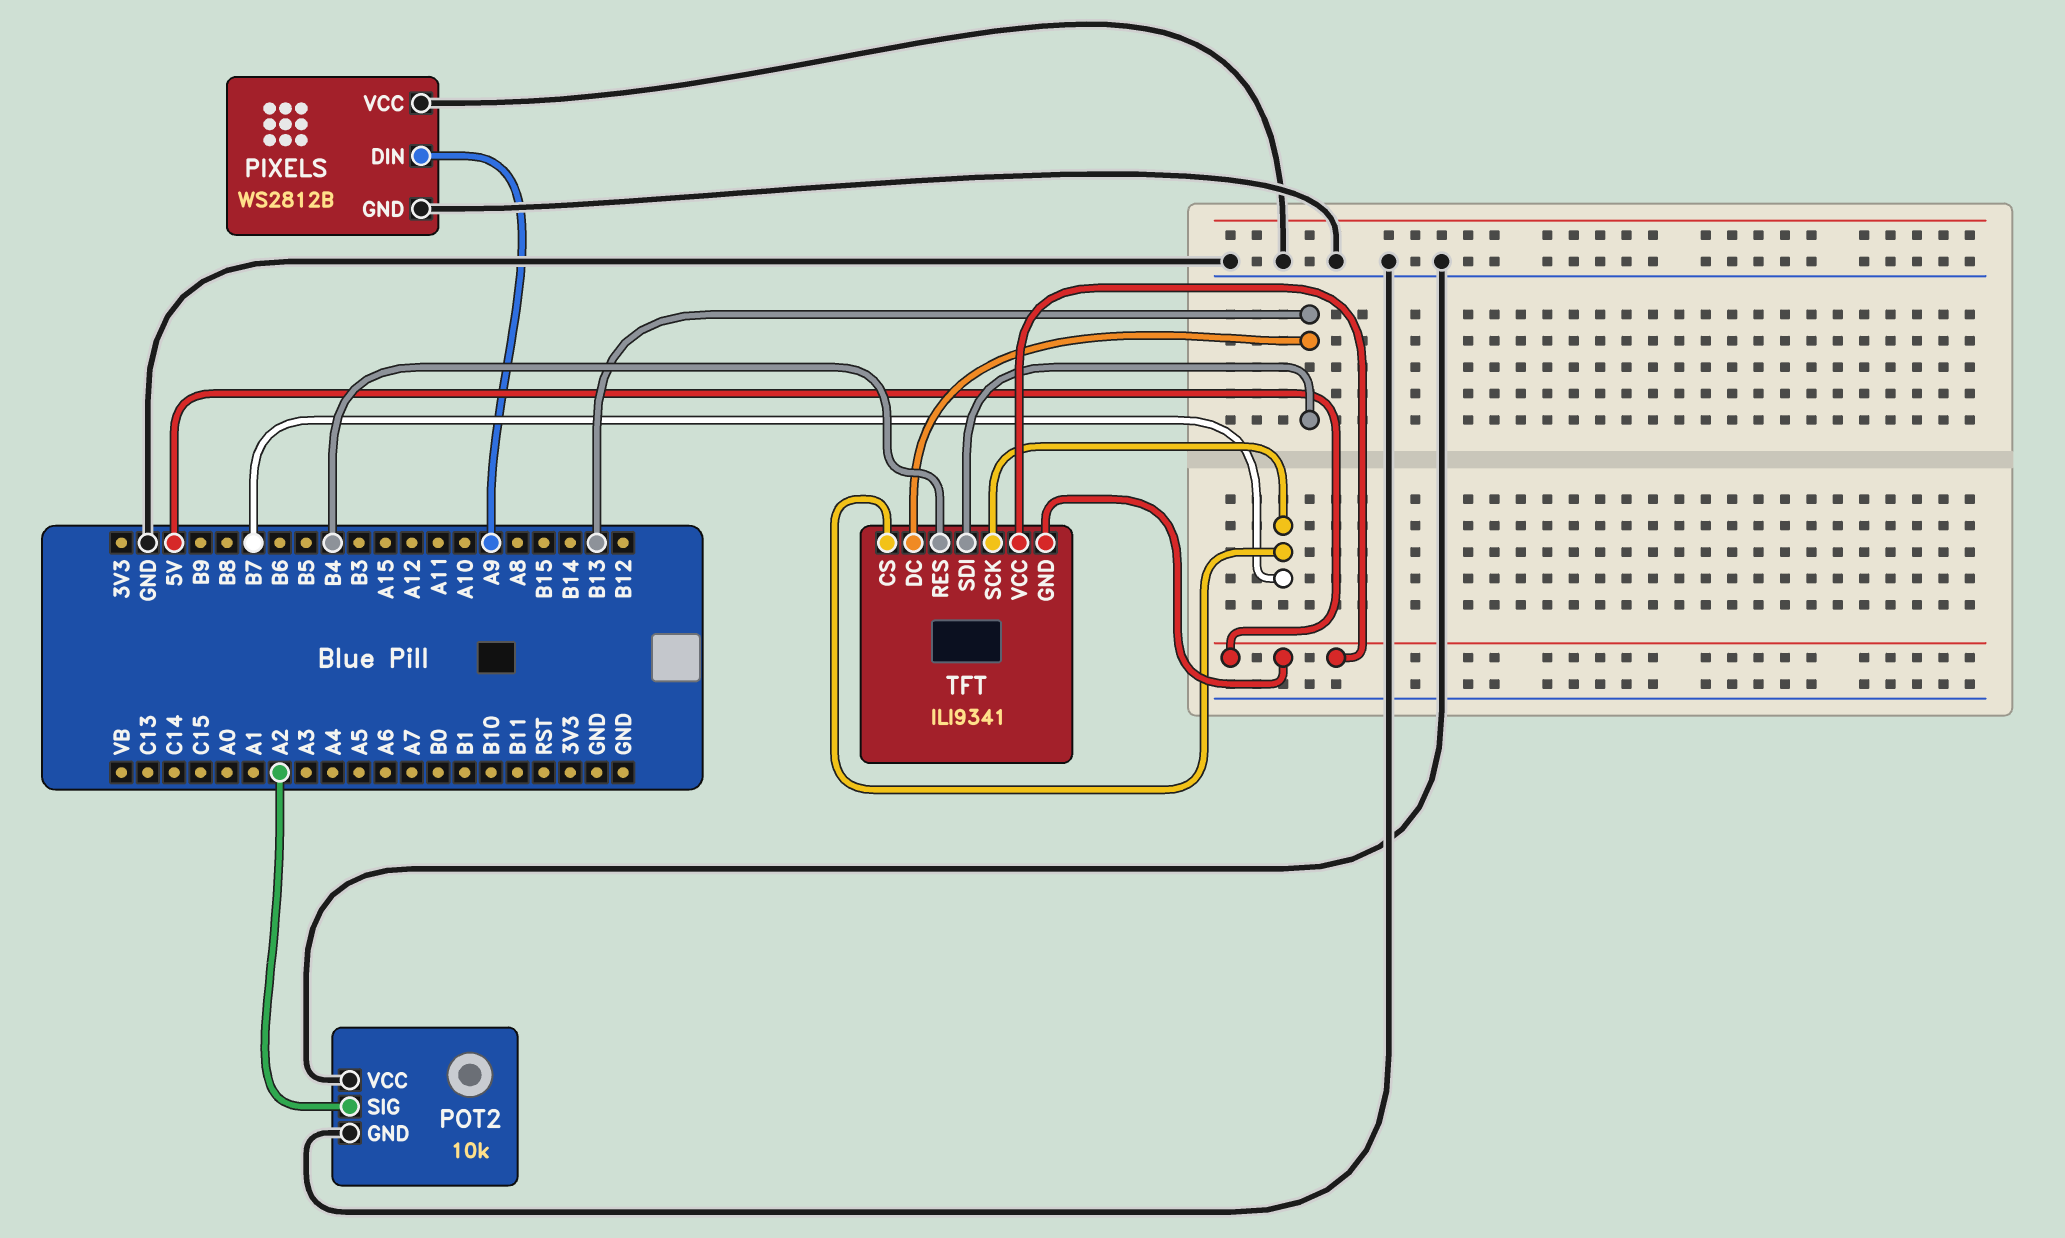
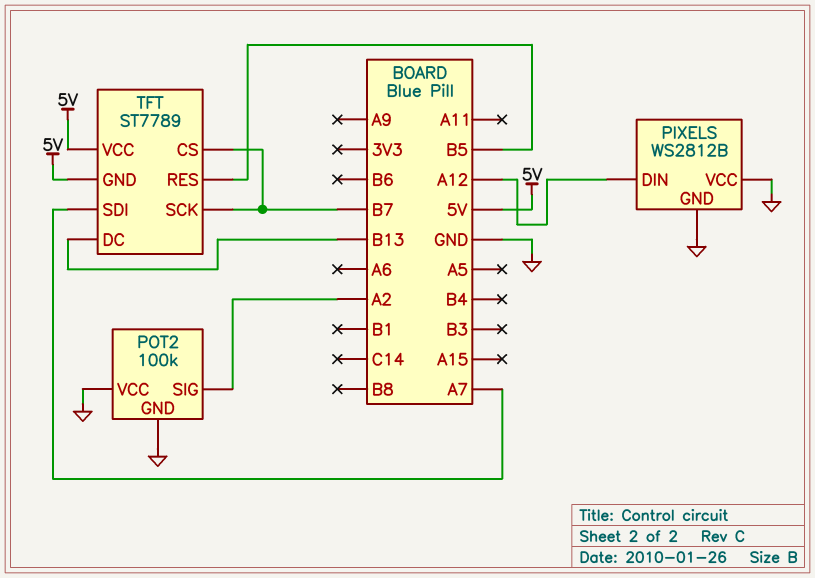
PIXELS pin DIN: A9 -> A12
POT2: 10k -> 100k
TFT: ILI9341 -> ST7789
TFT pin RES: B4 -> B5
TFT pin SDI: B13 -> A7

